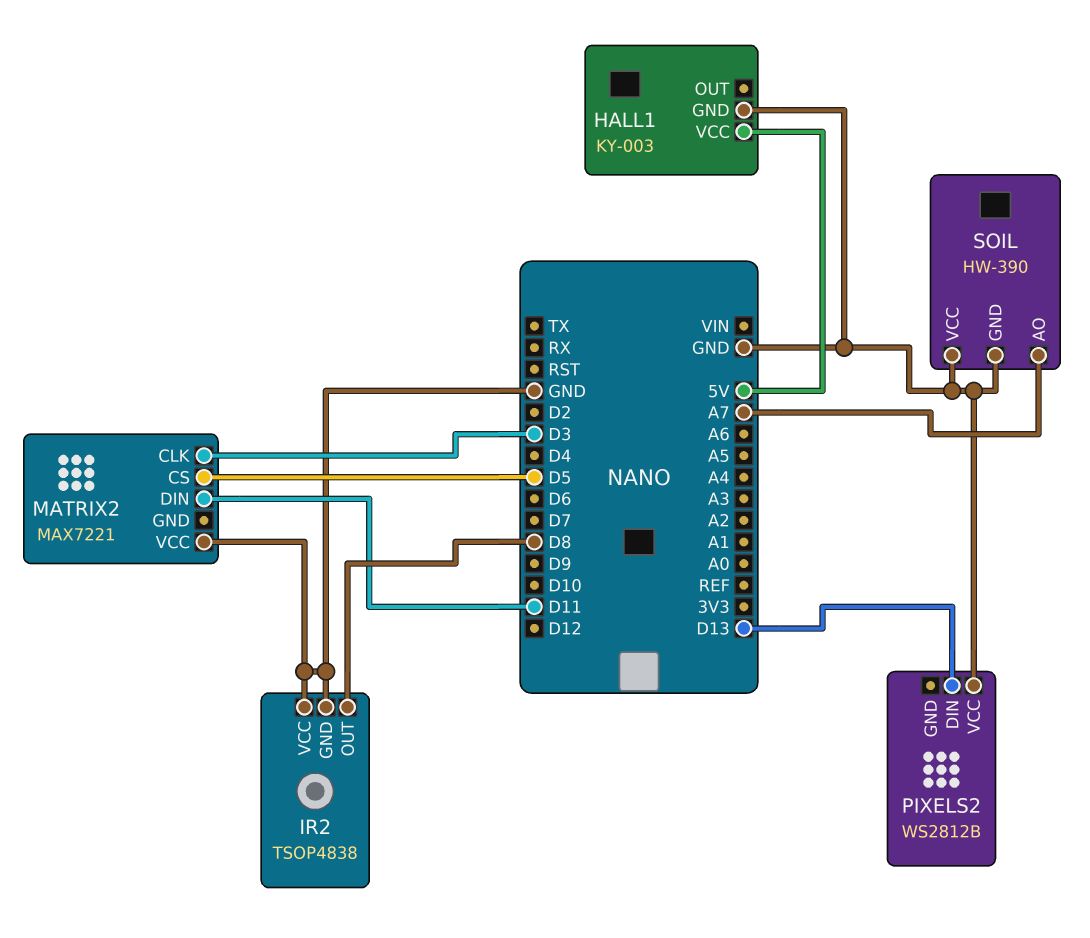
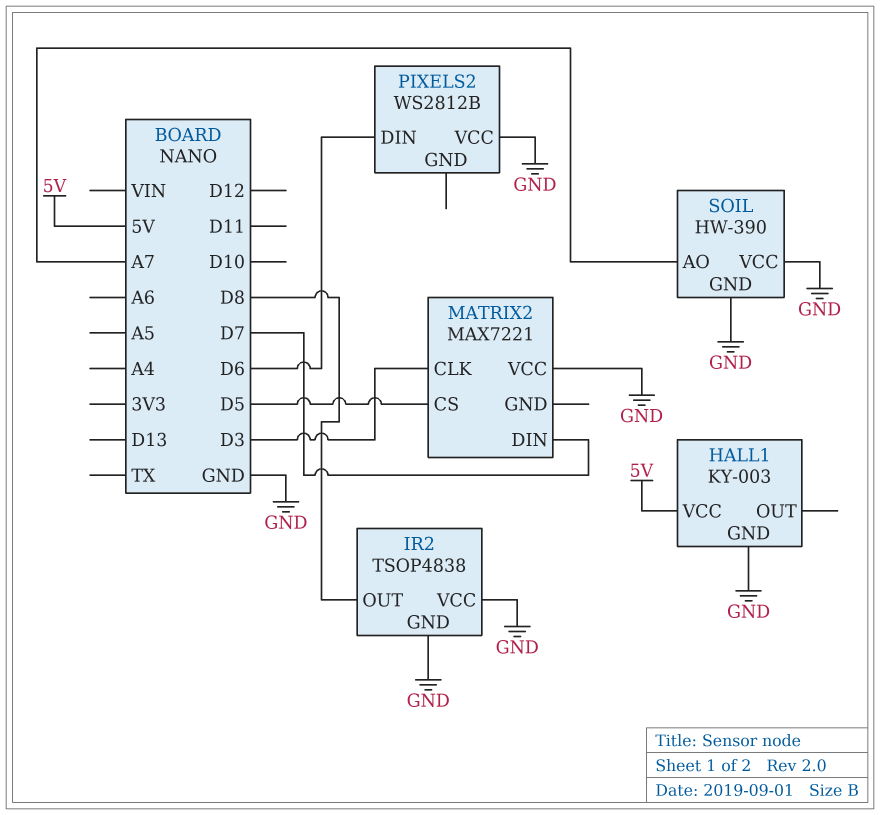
MATRIX2 pin DIN: D11 -> D7
PIXELS2 pin DIN: D13 -> D6

